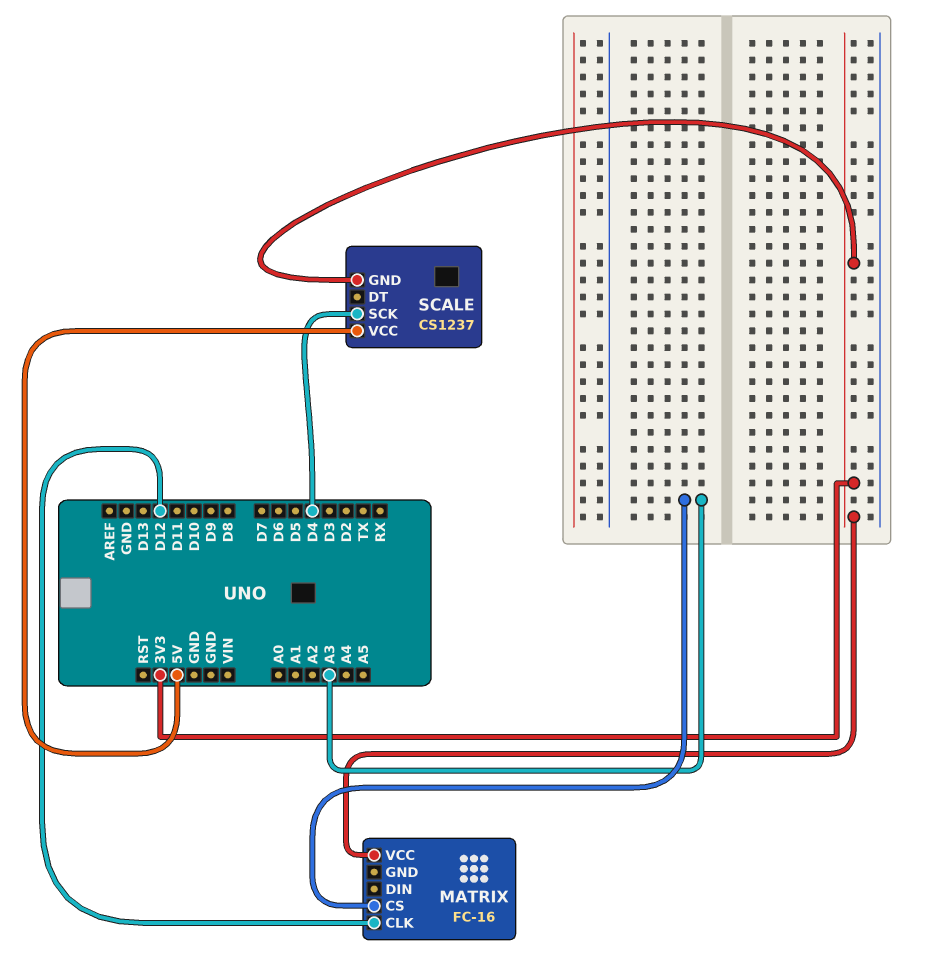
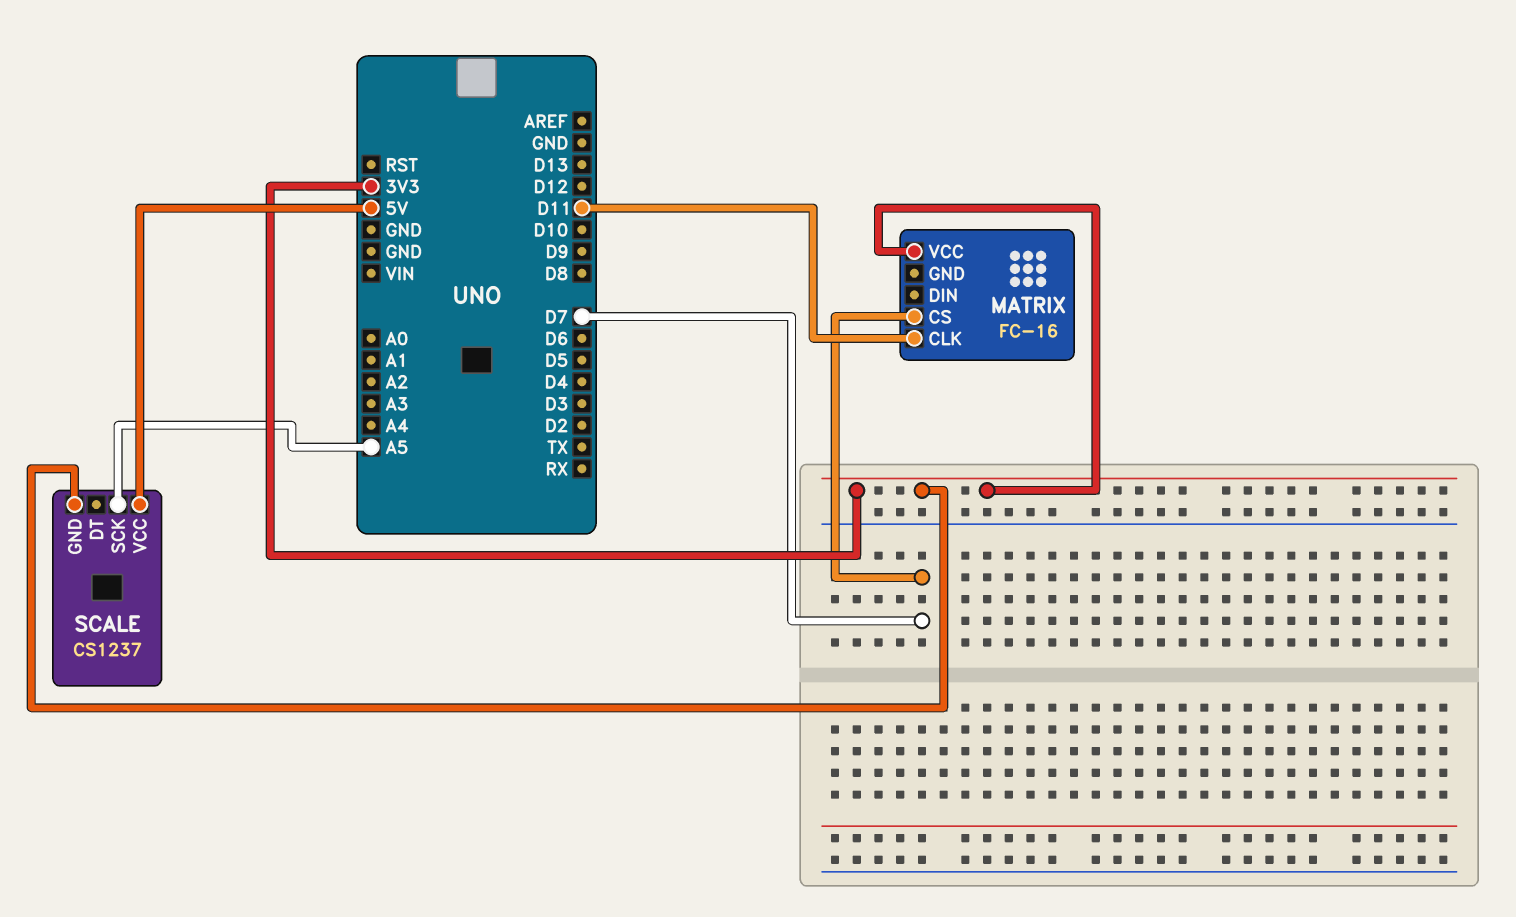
MATRIX pin CLK: D12 -> D11
MATRIX pin CS: A3 -> D7
SCALE pin SCK: D4 -> A5

